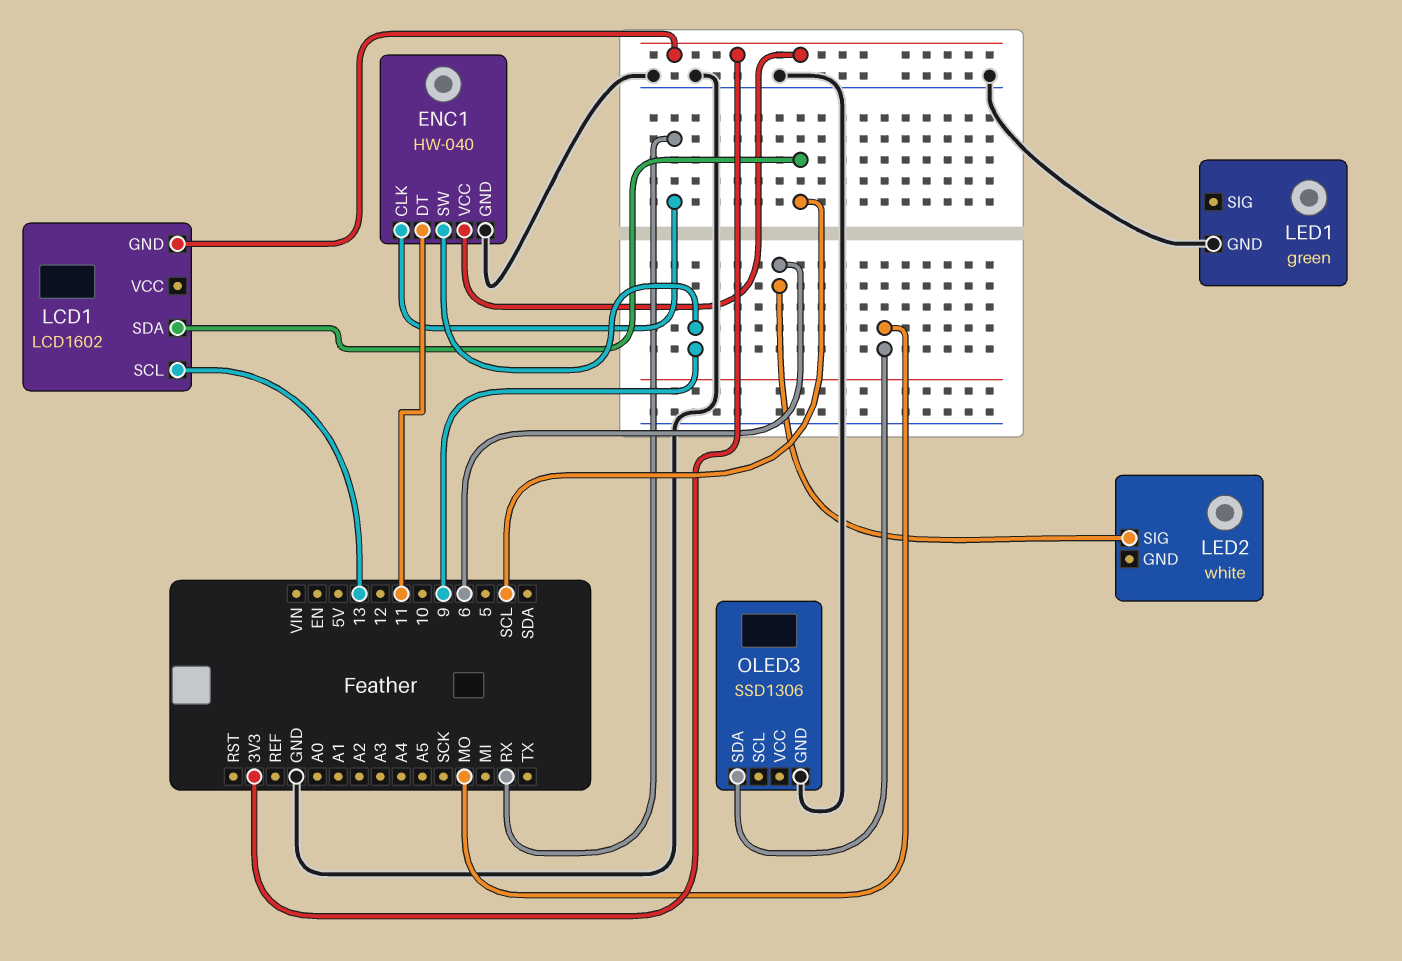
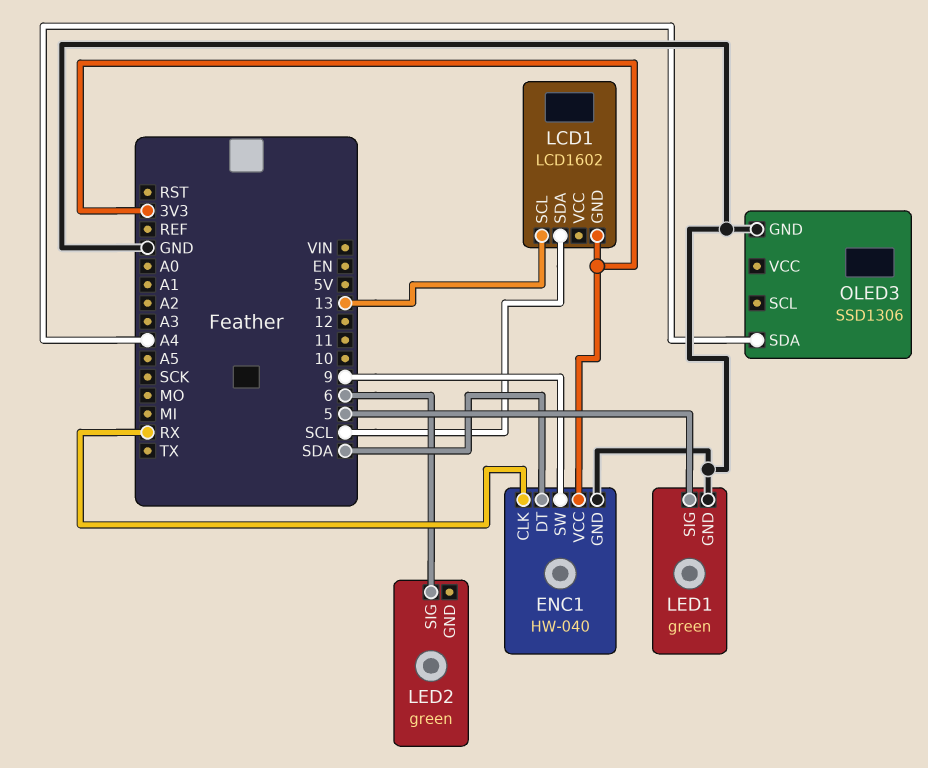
ENC1 pin DT: 11 -> SDA
LED1 pin SIG: none -> 5
LED2: white -> green
OLED3 pin SDA: MO -> A4

